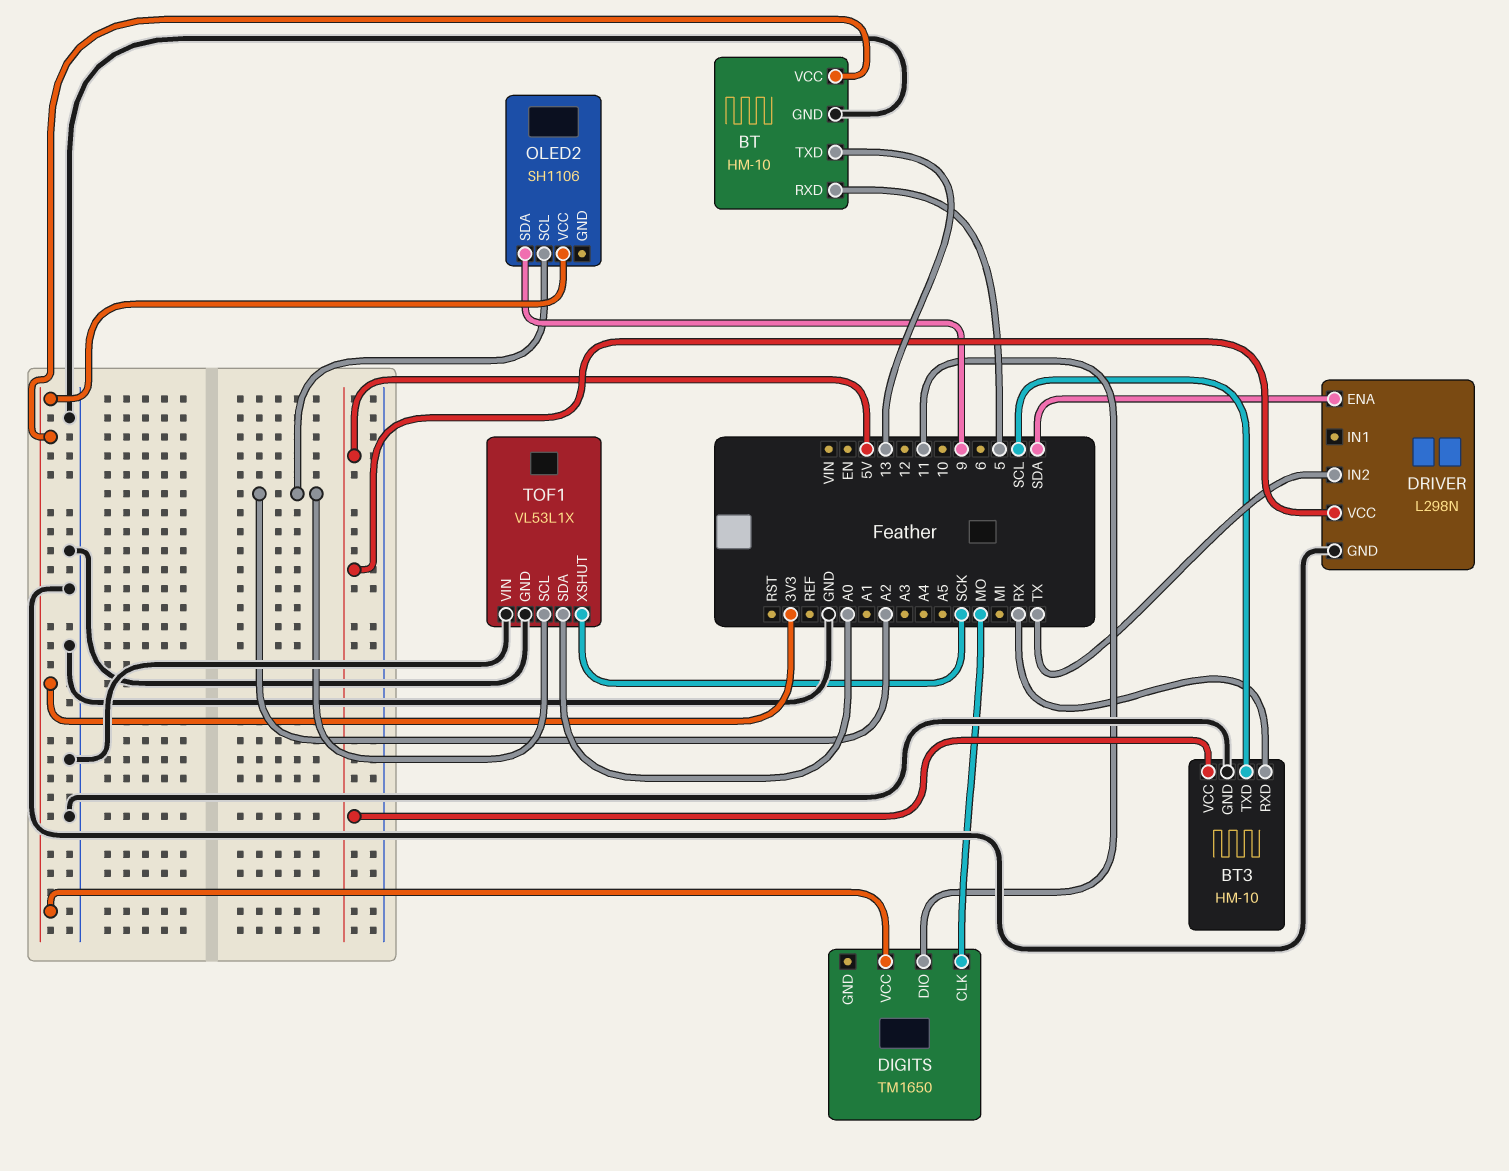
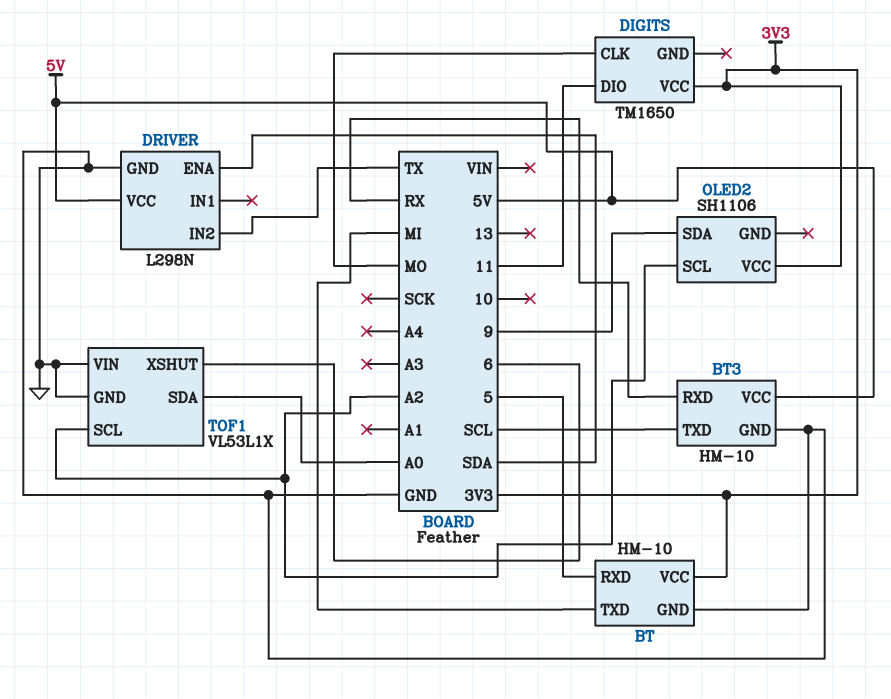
BT pin TXD: 13 -> MI
TOF1 pin XSHUT: SCK -> 6

